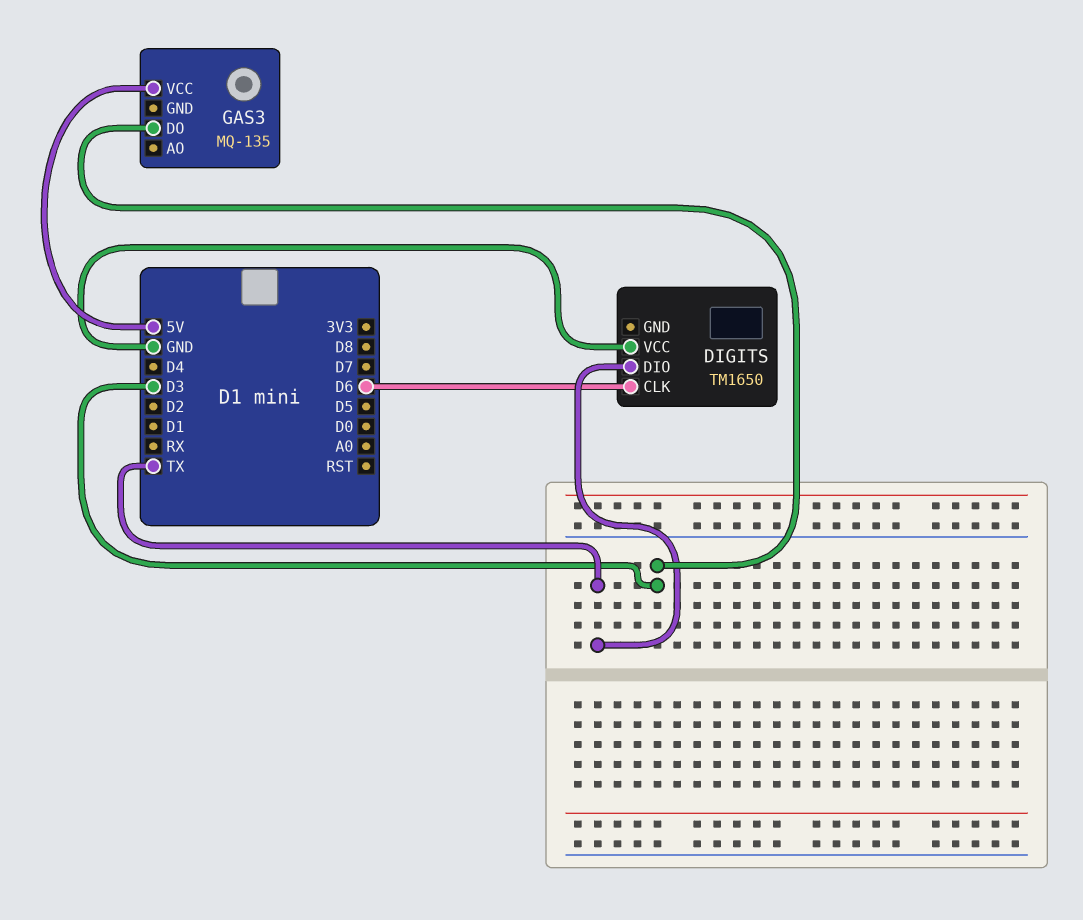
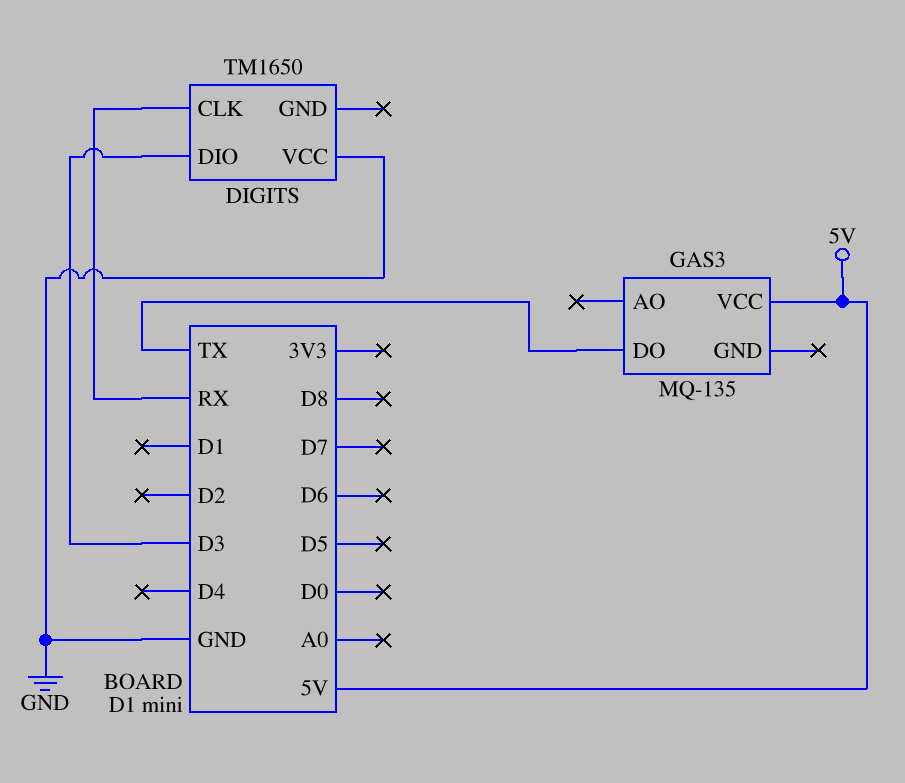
DIGITS pin CLK: D6 -> RX
DIGITS pin DIO: TX -> D3
GAS3 pin DO: D3 -> TX

